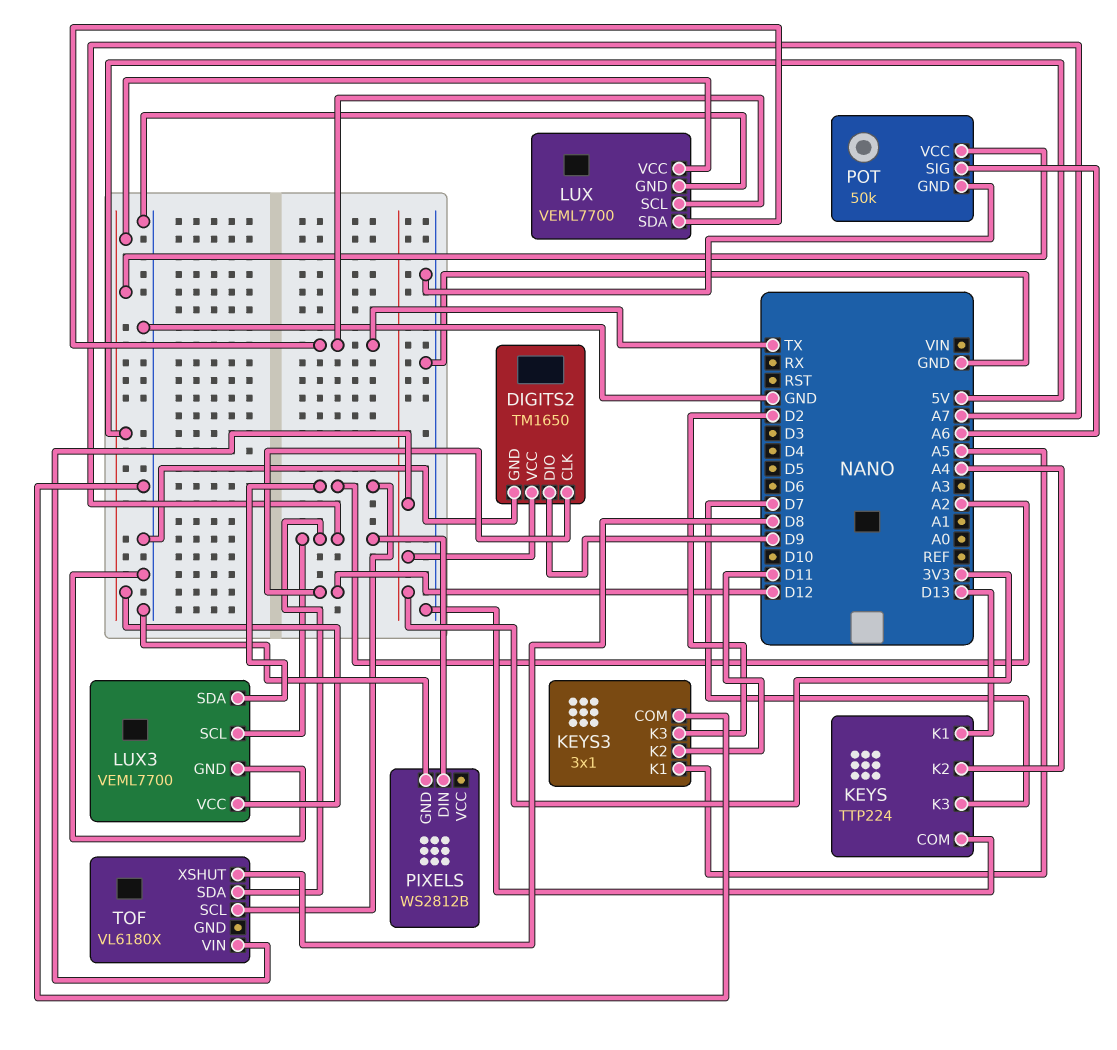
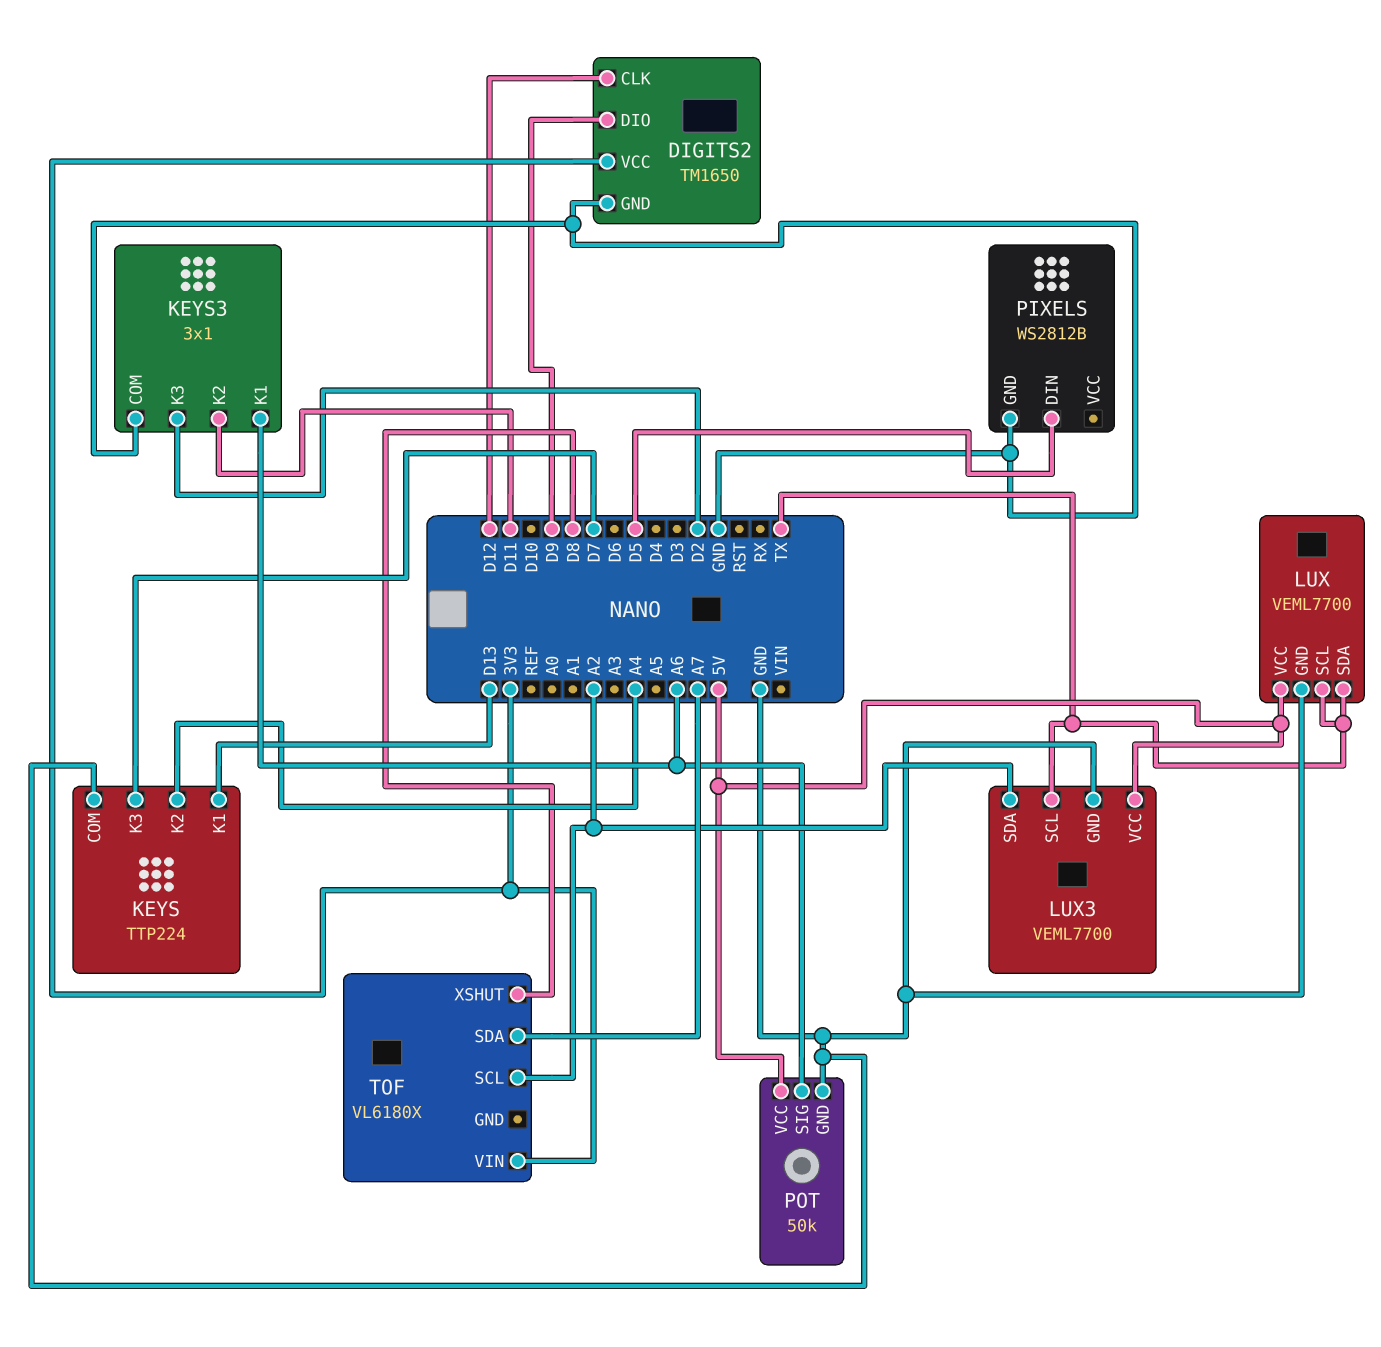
KEYS3 pin K1: A5 -> A6
LUX3 pin SCL: A7 -> TX
PIXELS pin DIN: A7 -> D5

